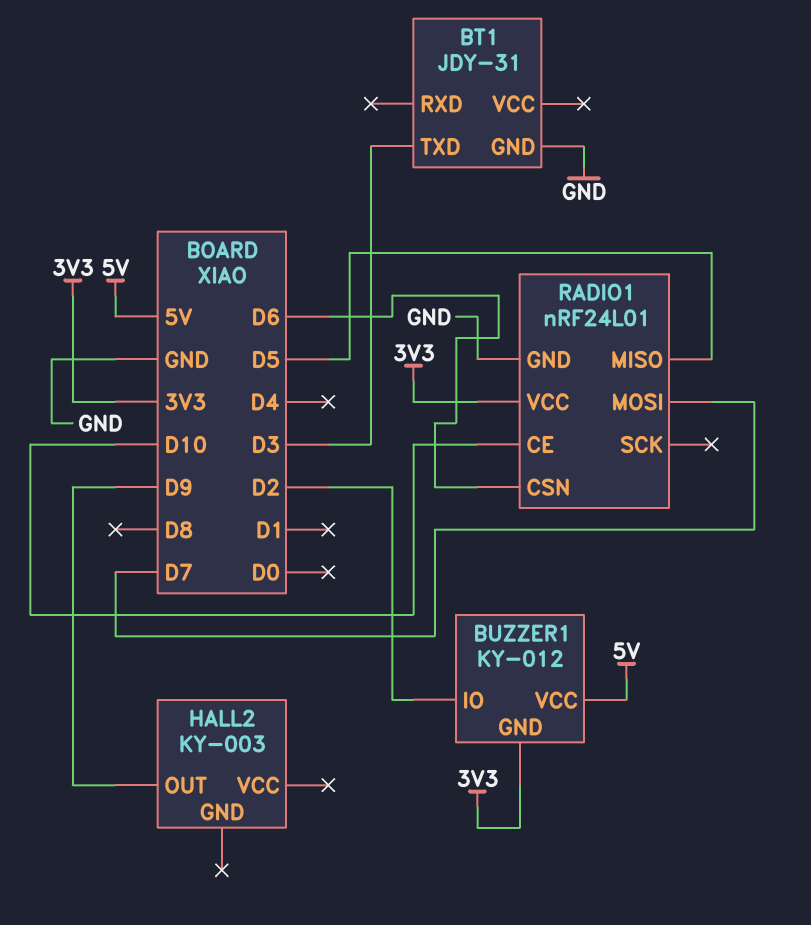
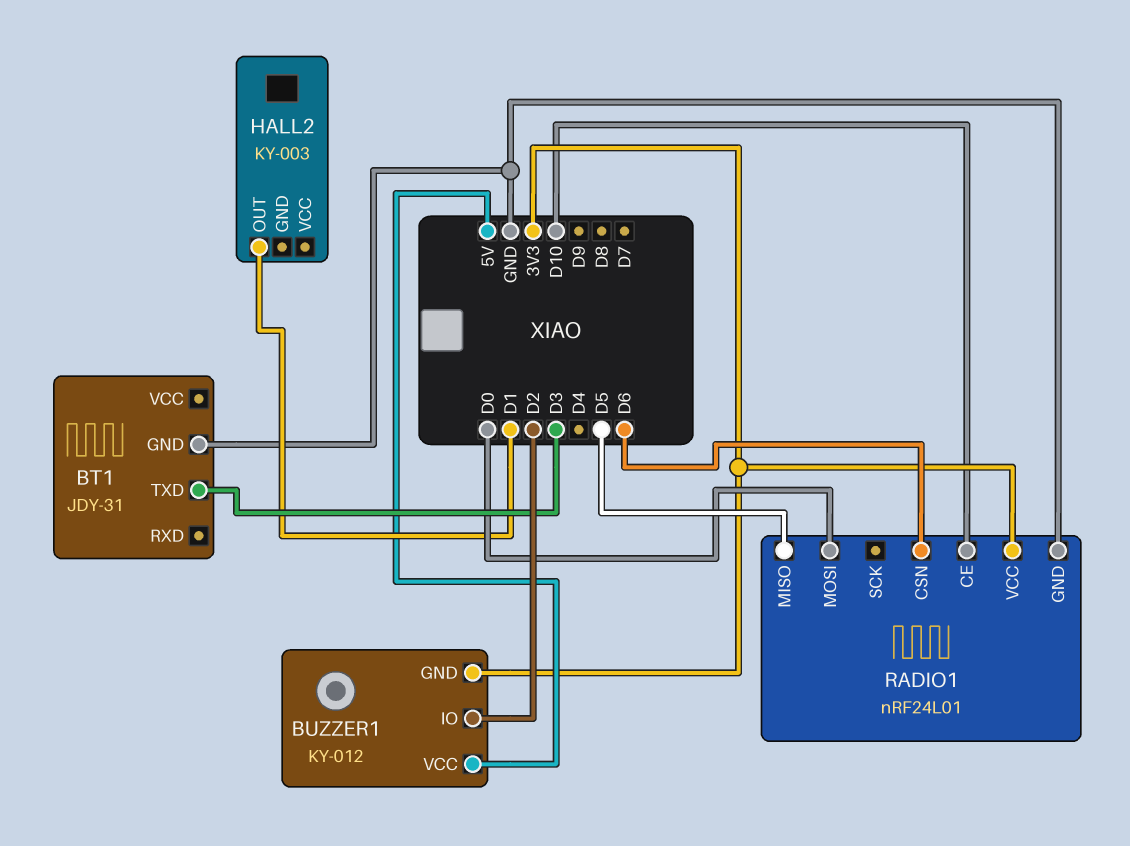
HALL2 pin OUT: D9 -> D1
RADIO1 pin MOSI: D7 -> D0

